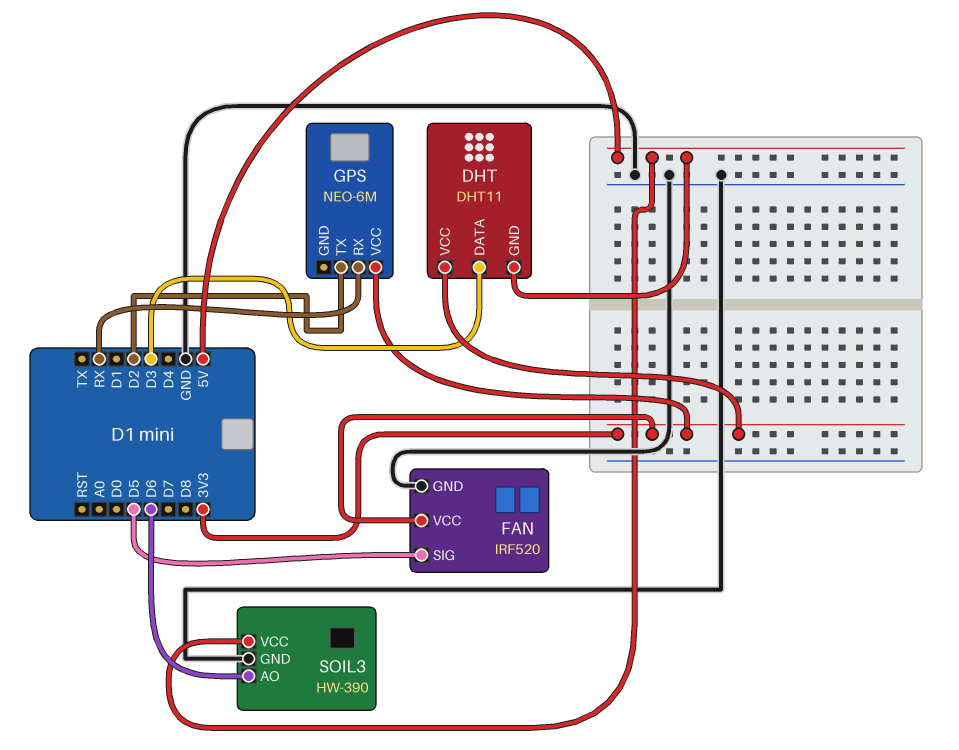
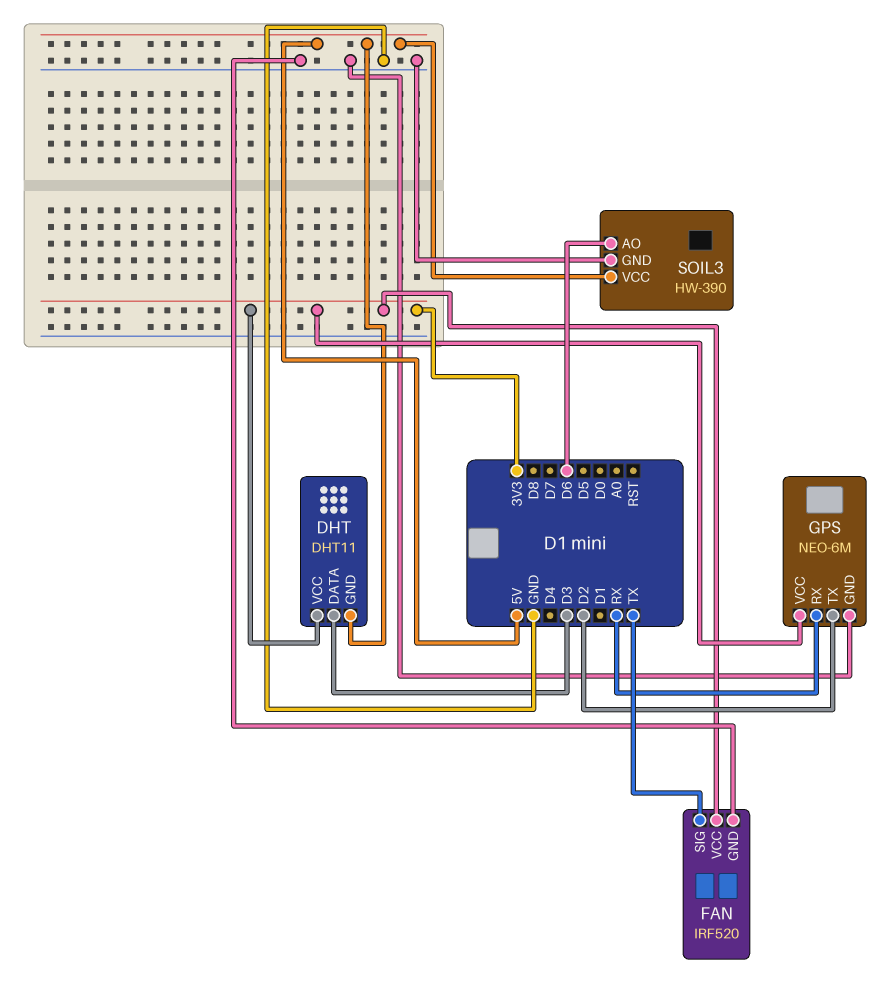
FAN pin SIG: D5 -> TX
GPS pin GND: none -> GND

